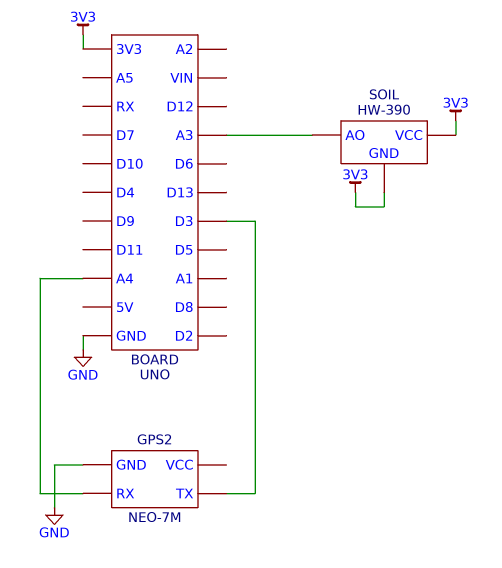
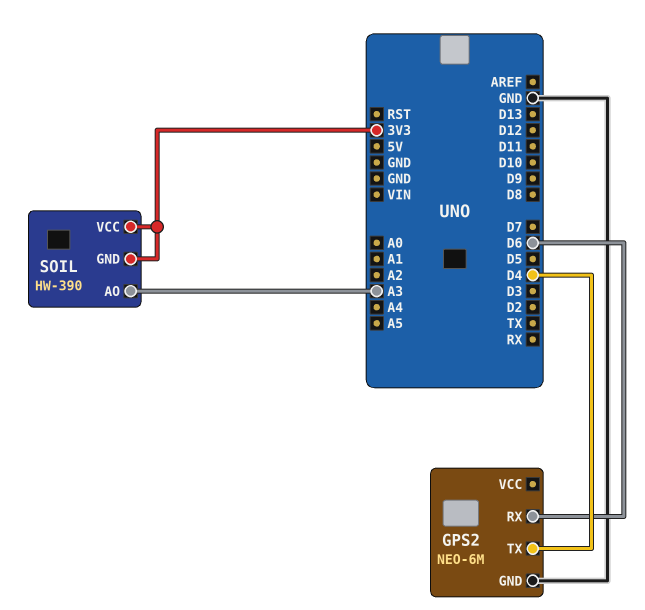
GPS2: NEO-7M -> NEO-6M
GPS2 pin RX: A4 -> D6
GPS2 pin TX: D3 -> D4

